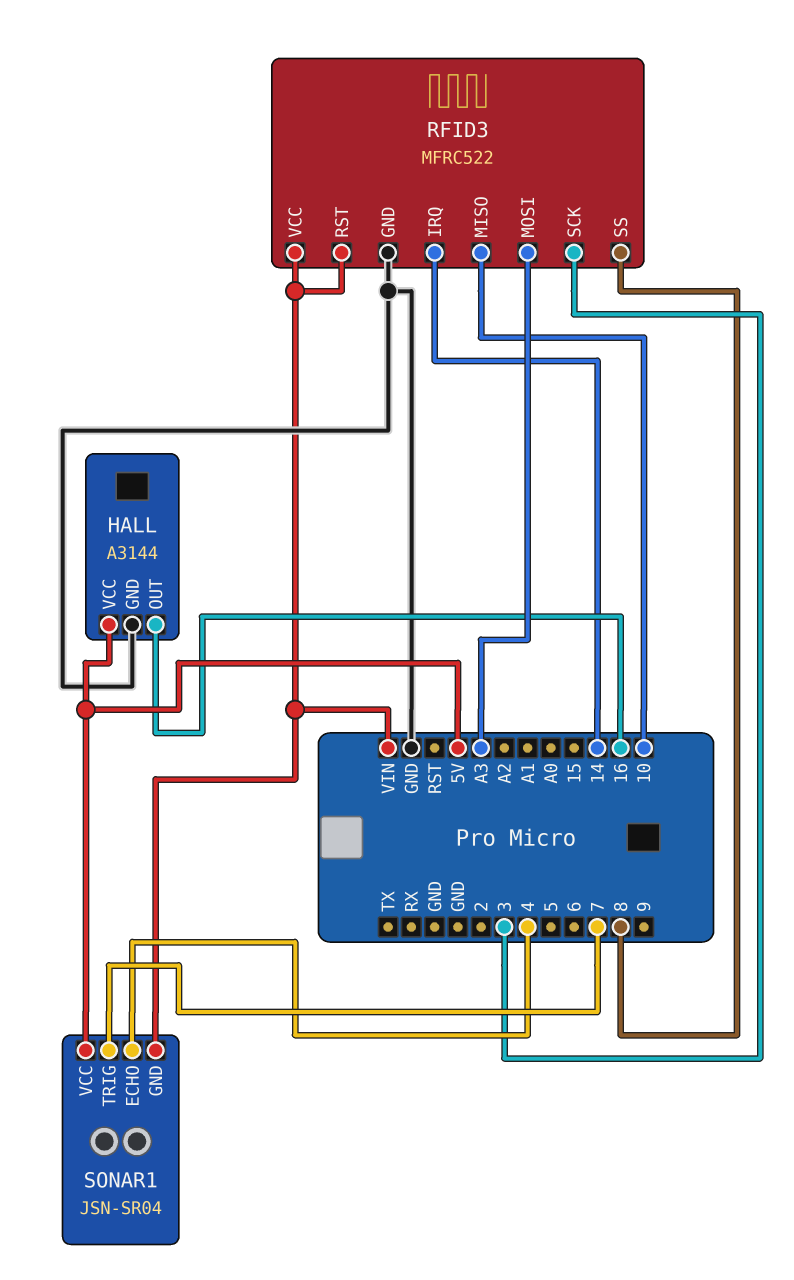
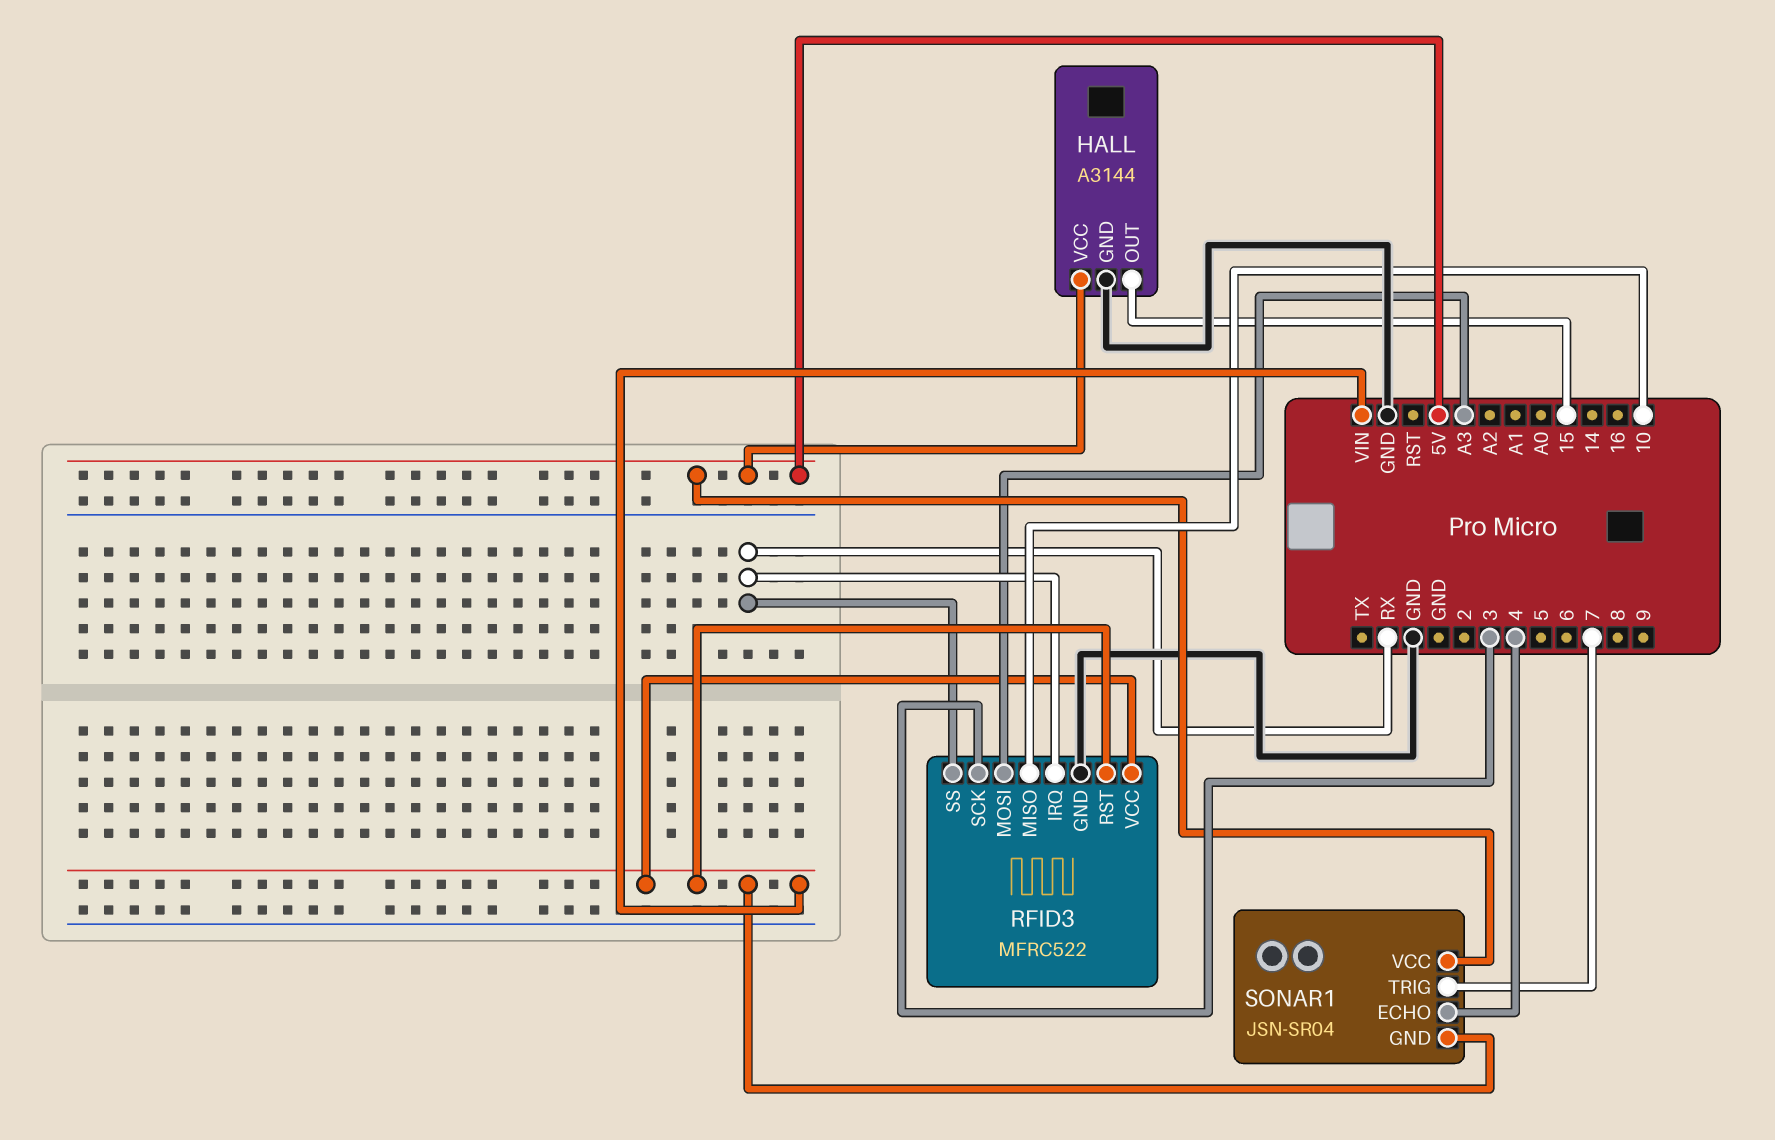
HALL pin OUT: 16 -> 15
RFID3 pin IRQ: 14 -> RX
RFID3 pin SS: 8 -> RX

